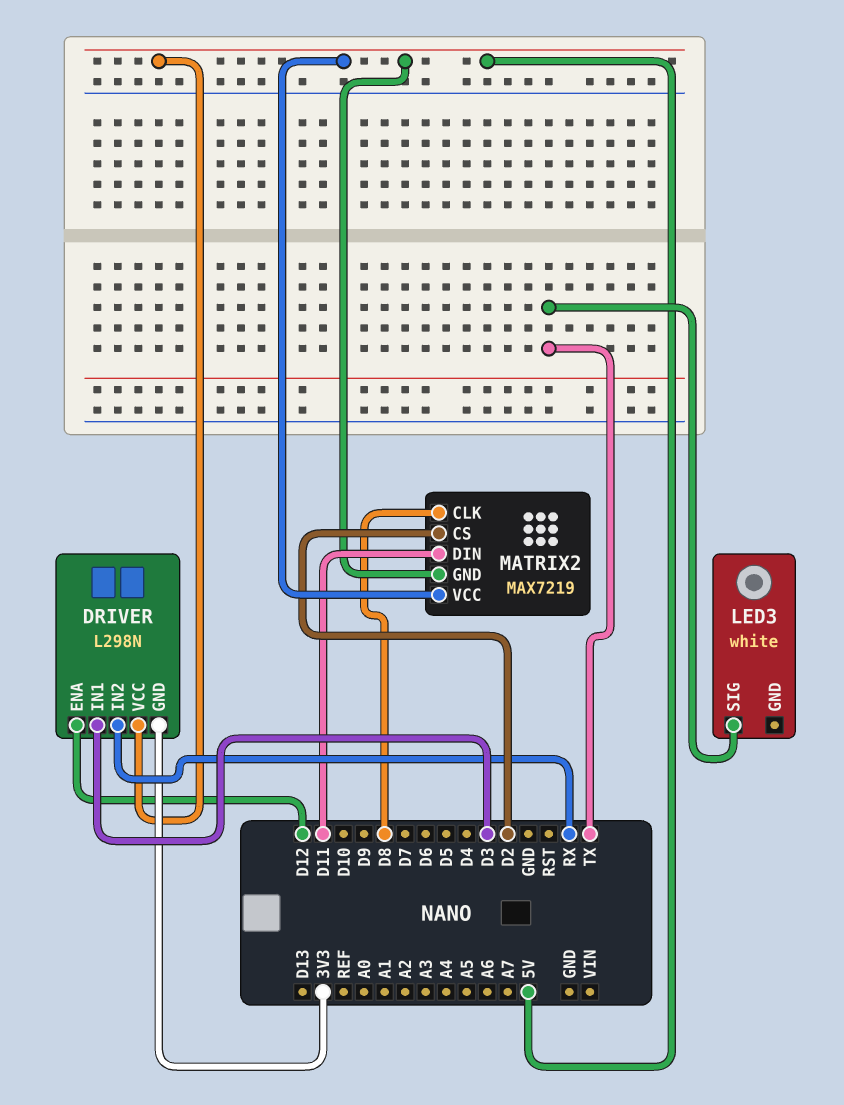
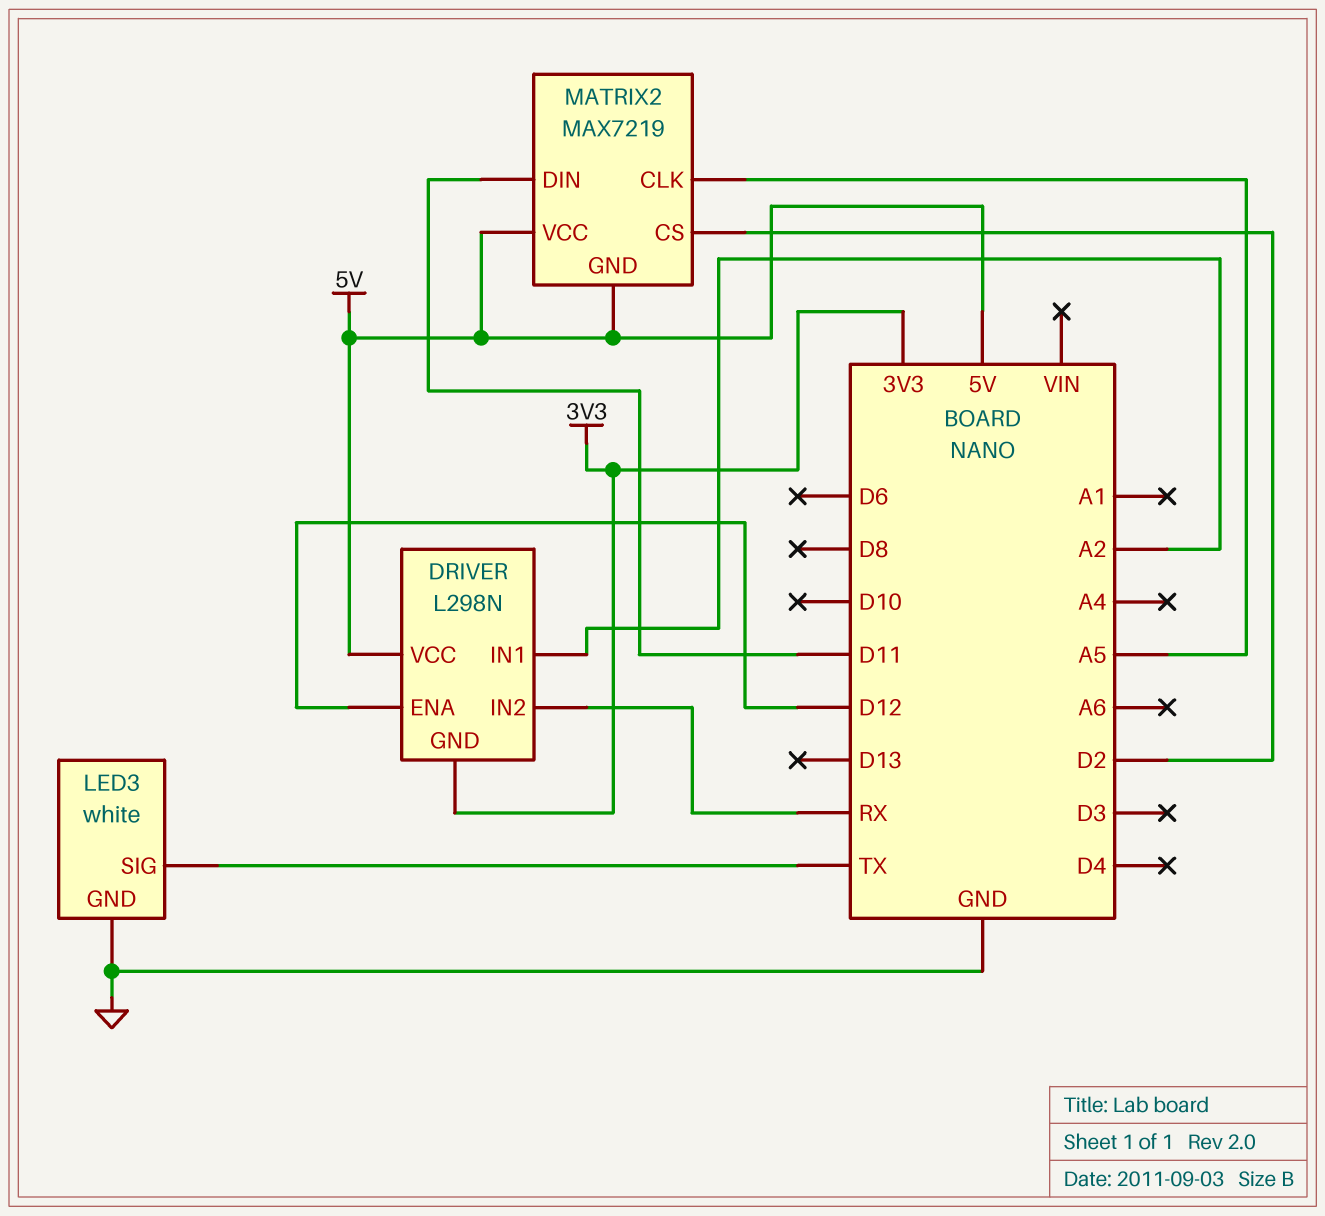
DRIVER pin IN1: D3 -> A2
LED3 pin GND: none -> GND
MATRIX2 pin CLK: D8 -> A5

